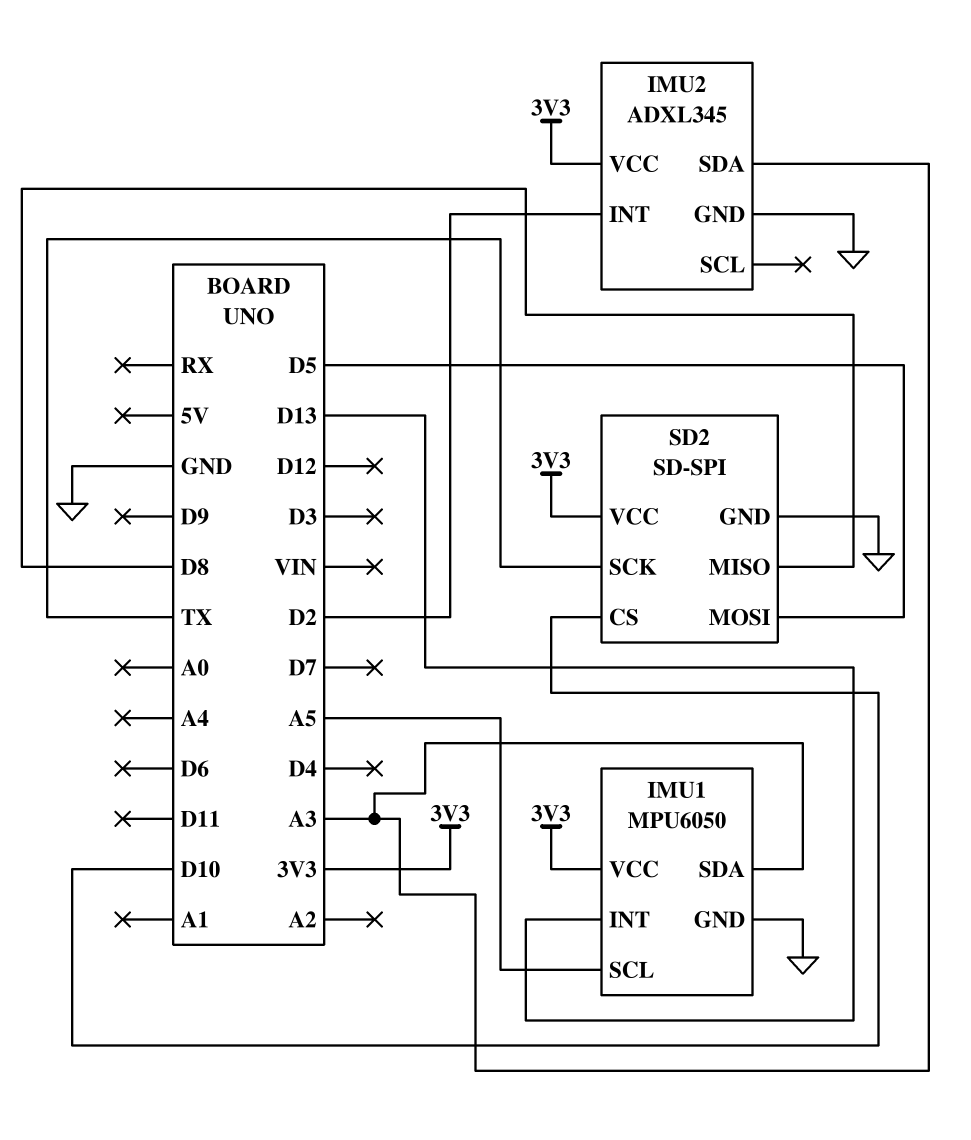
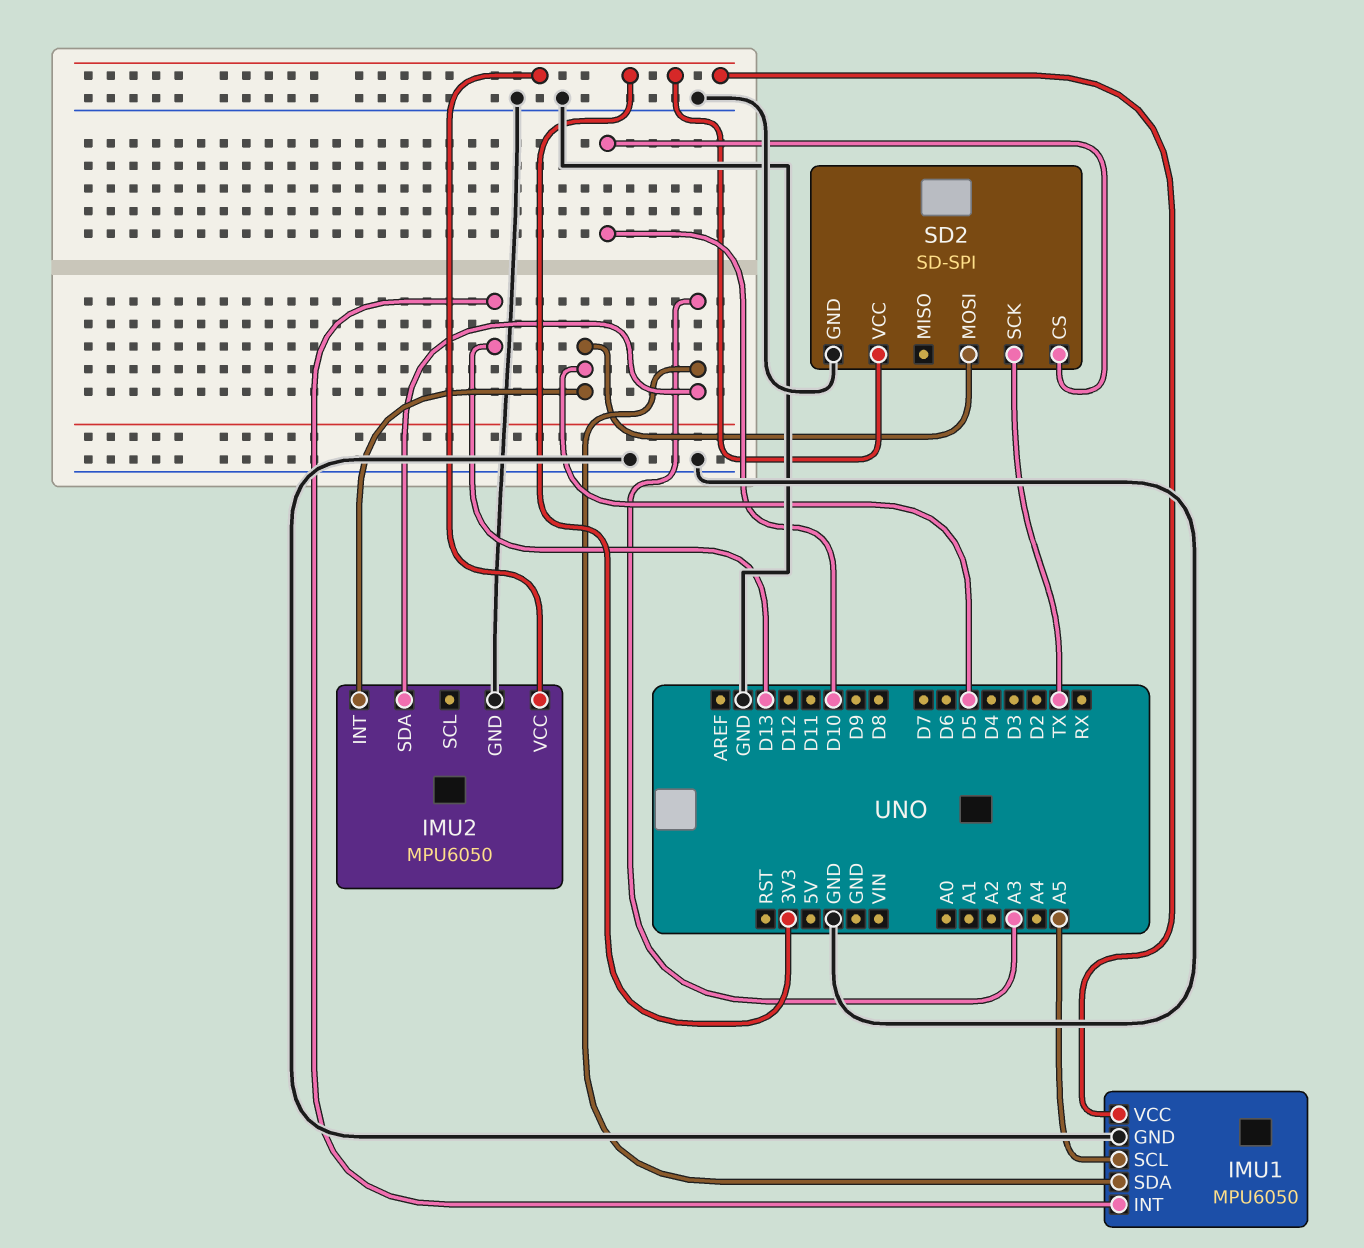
IMU2: ADXL345 -> MPU6050
IMU2 pin INT: D2 -> D5
SD2 pin MISO: D8 -> none

